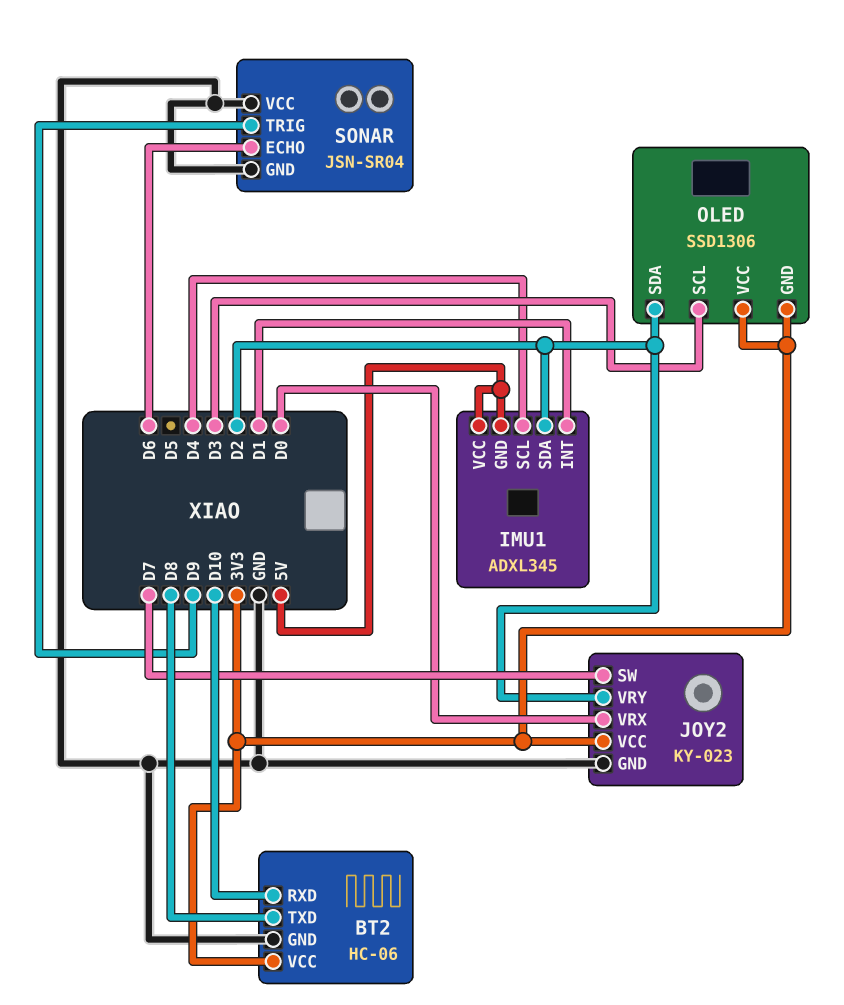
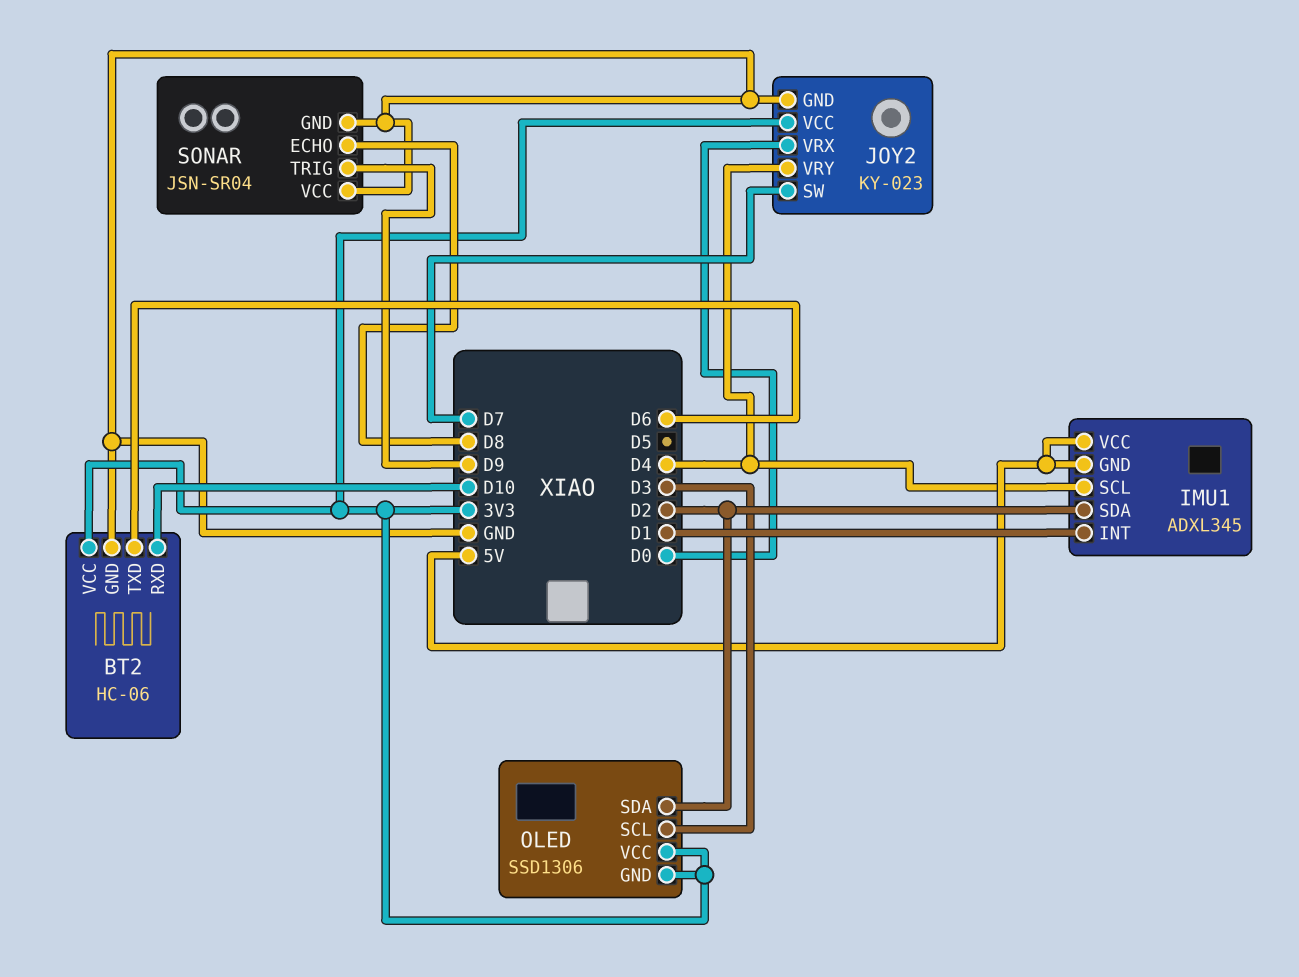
BT2 pin TXD: D8 -> D6
JOY2 pin VRY: D2 -> D4
SONAR pin ECHO: D6 -> D8

